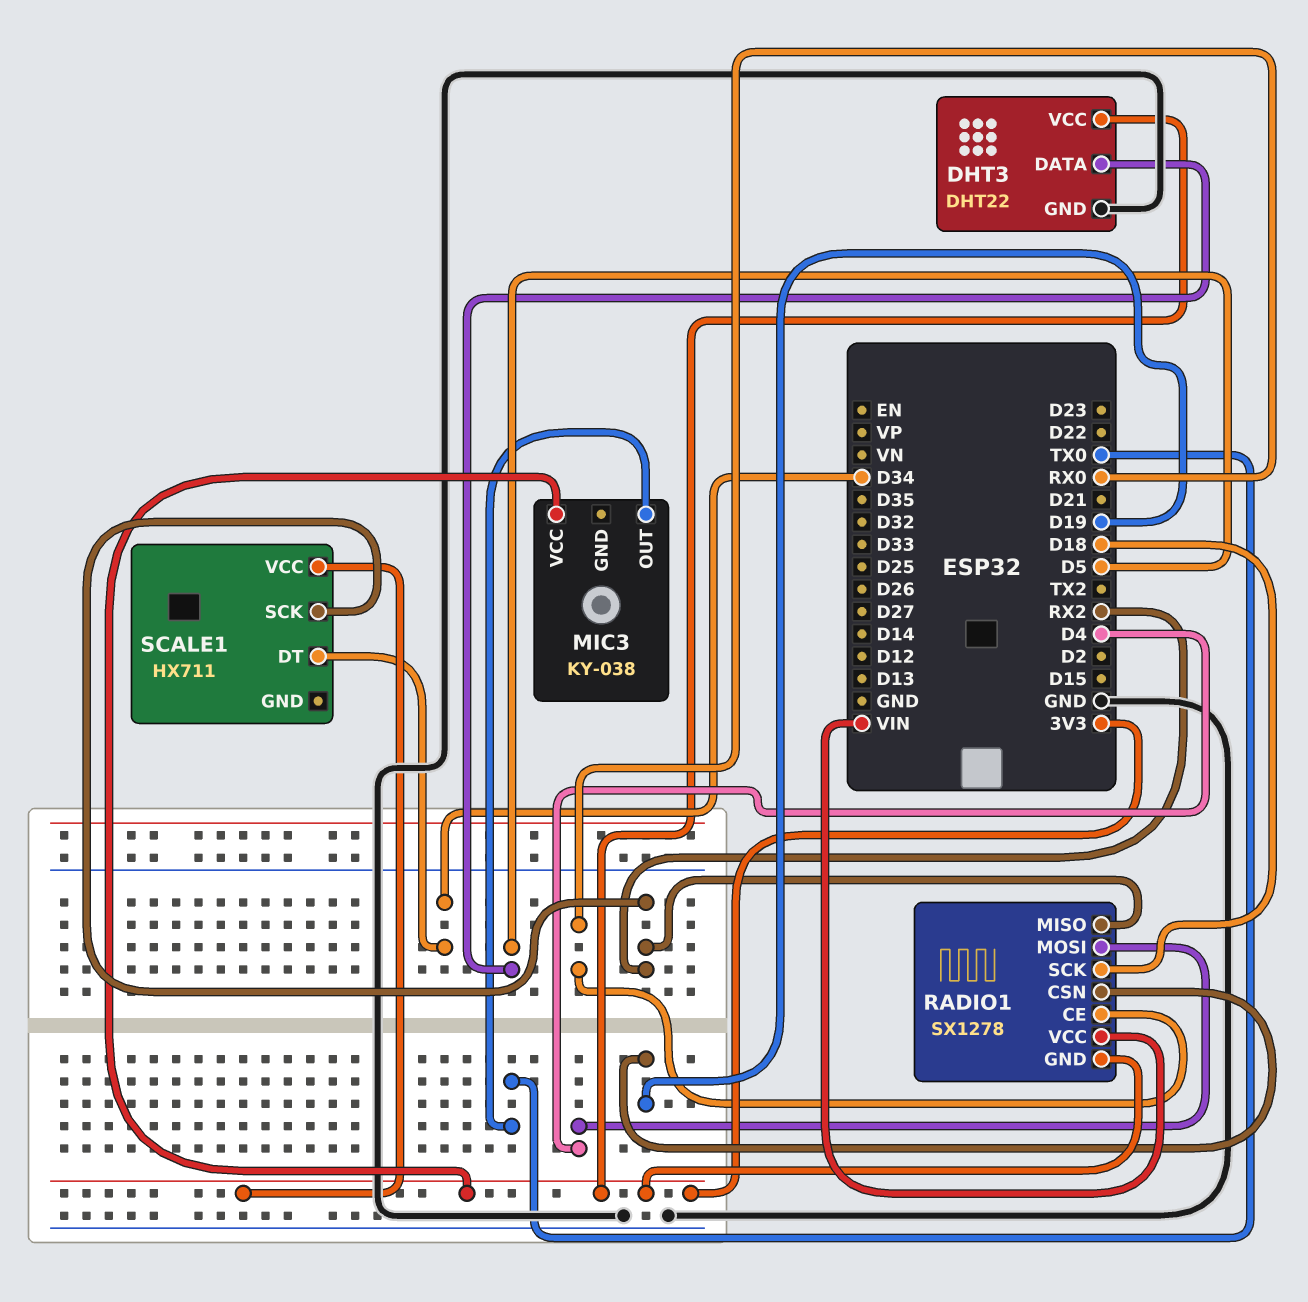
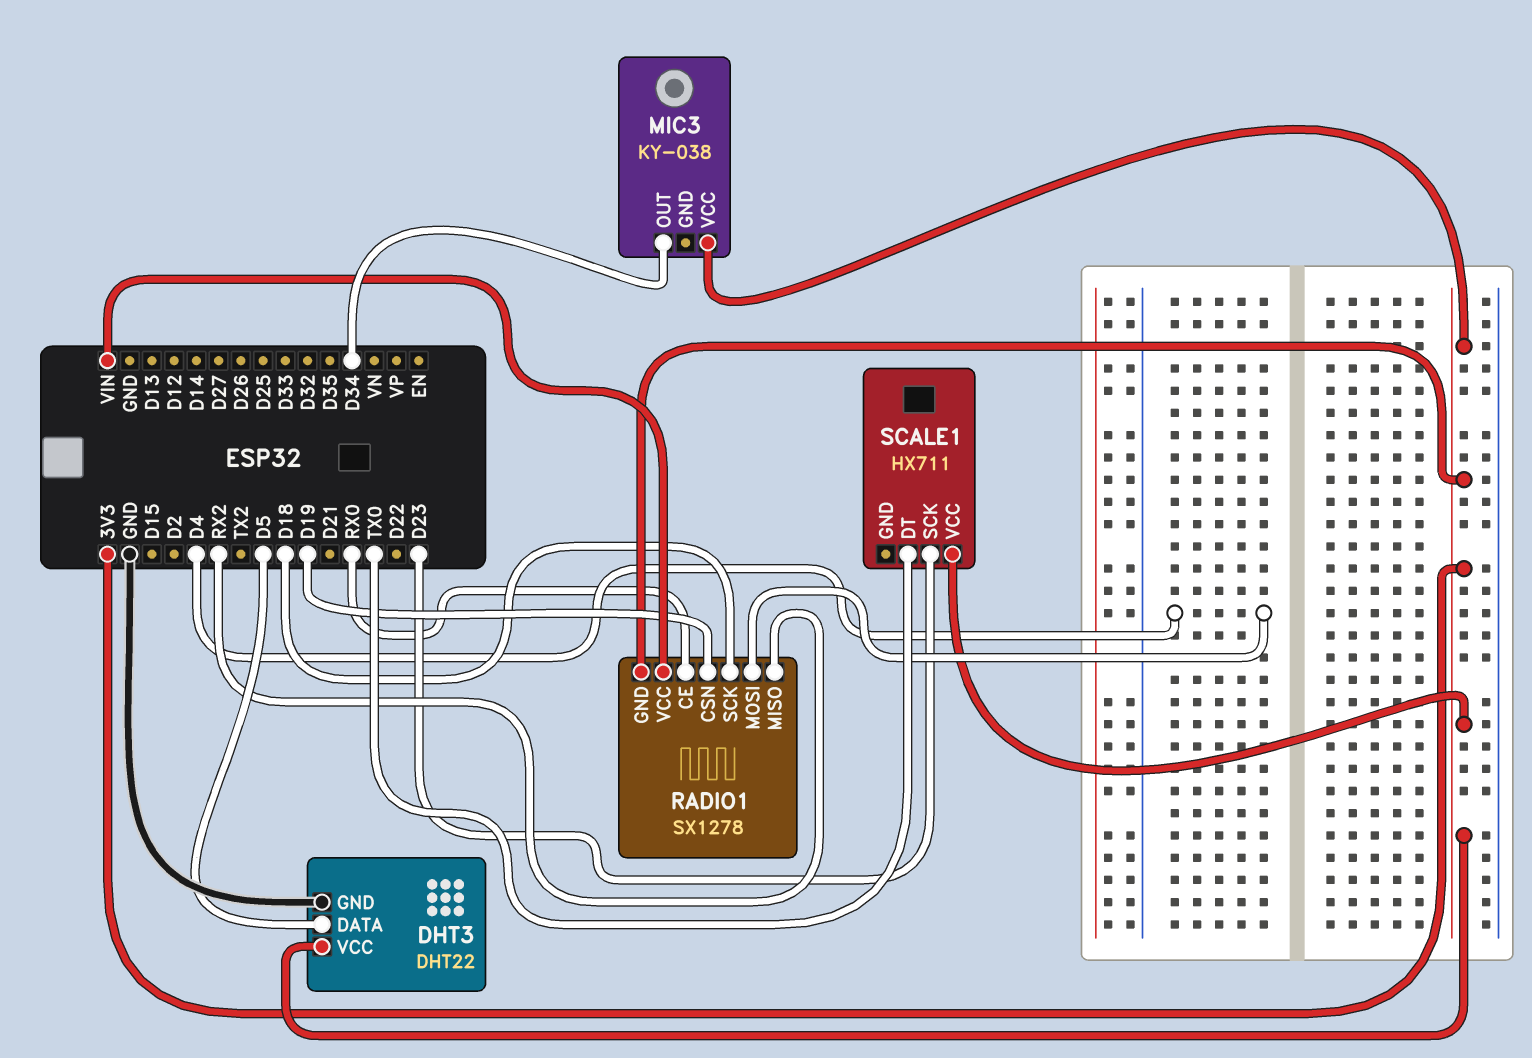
MIC3 pin OUT: TX0 -> D34
SCALE1 pin DT: D34 -> TX0
SCALE1 pin SCK: RX2 -> D23

